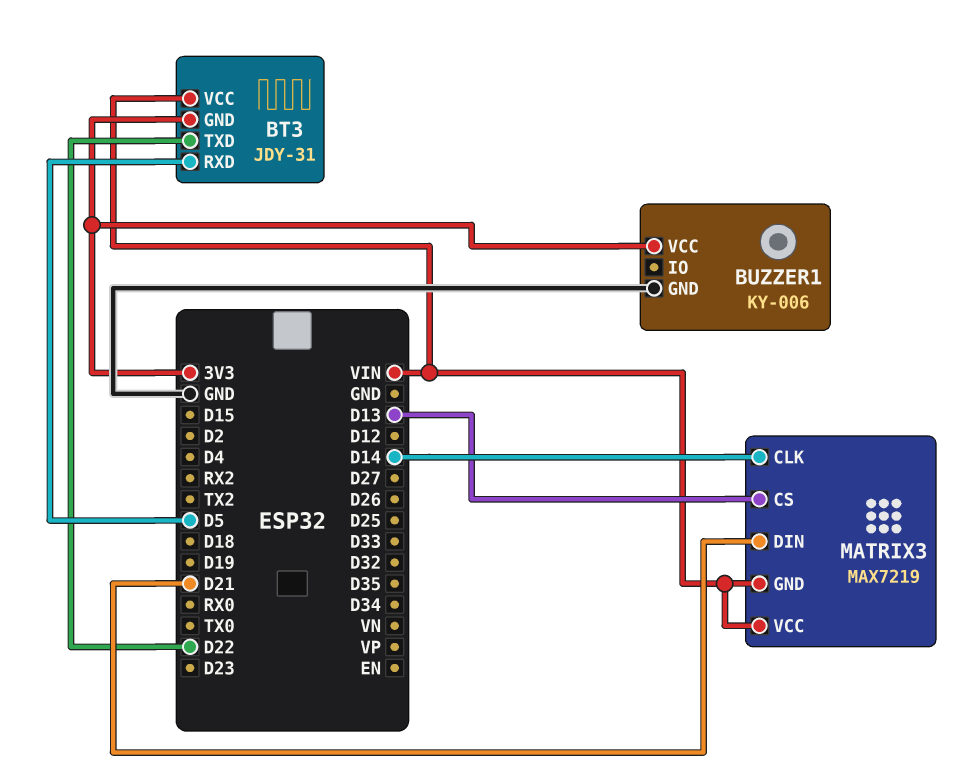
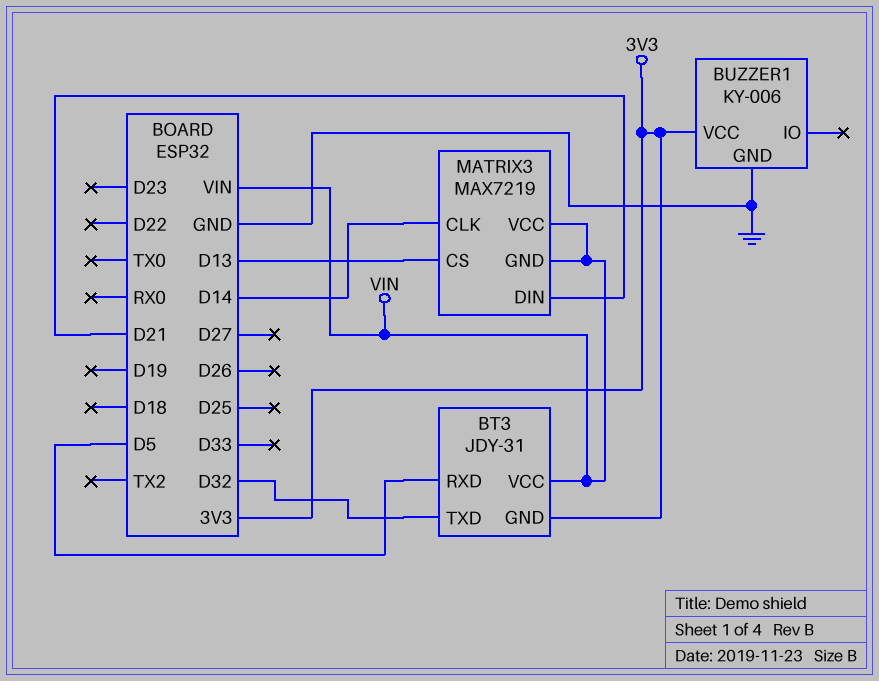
BT3 pin TXD: D22 -> D32

